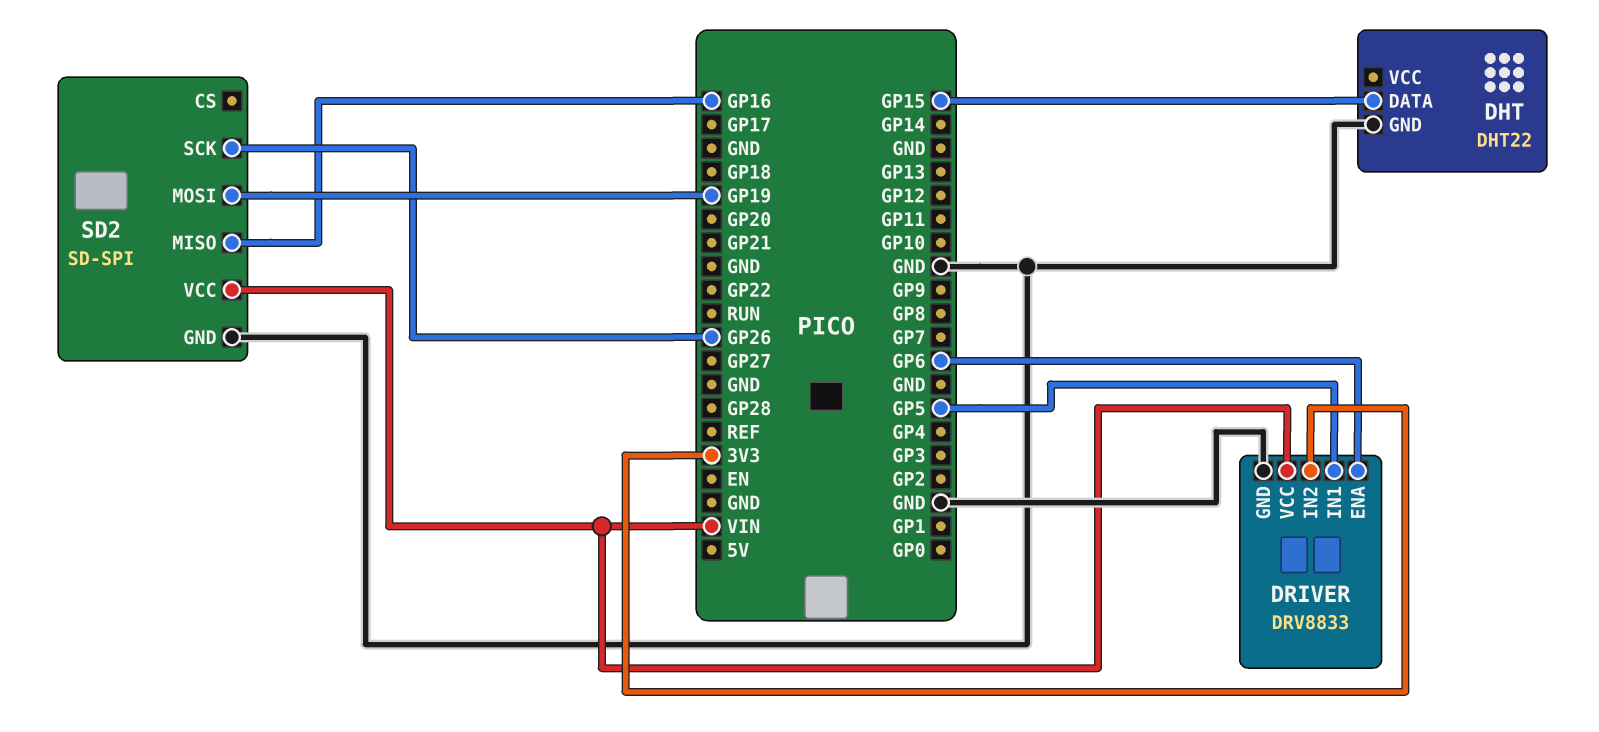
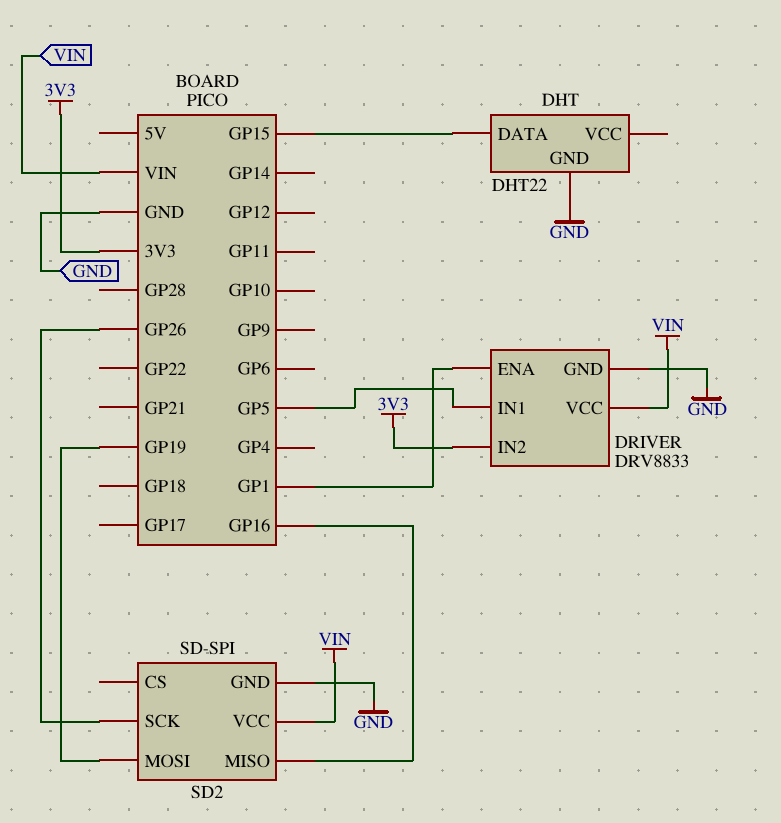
DRIVER pin ENA: GP6 -> GP1

